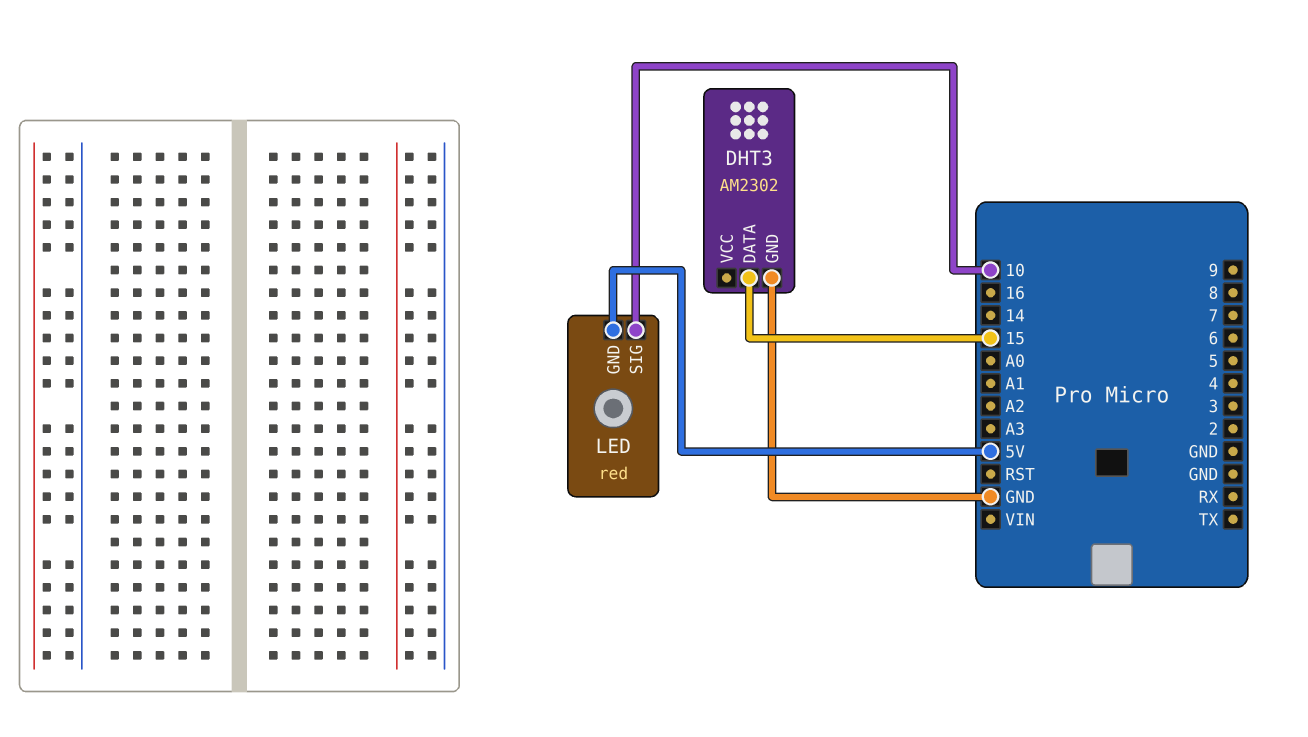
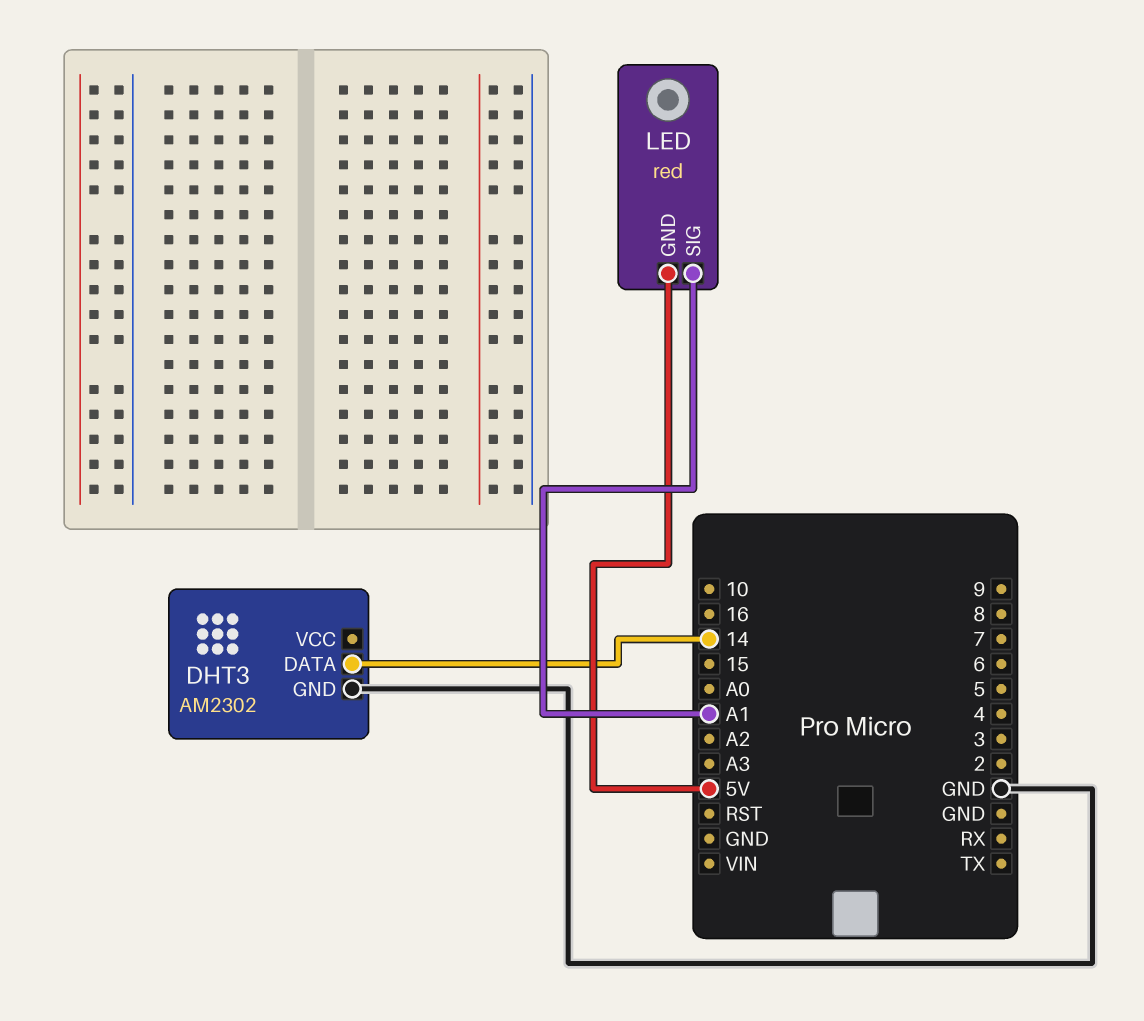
DHT3 pin DATA: 15 -> 14
LED pin SIG: 10 -> A1

